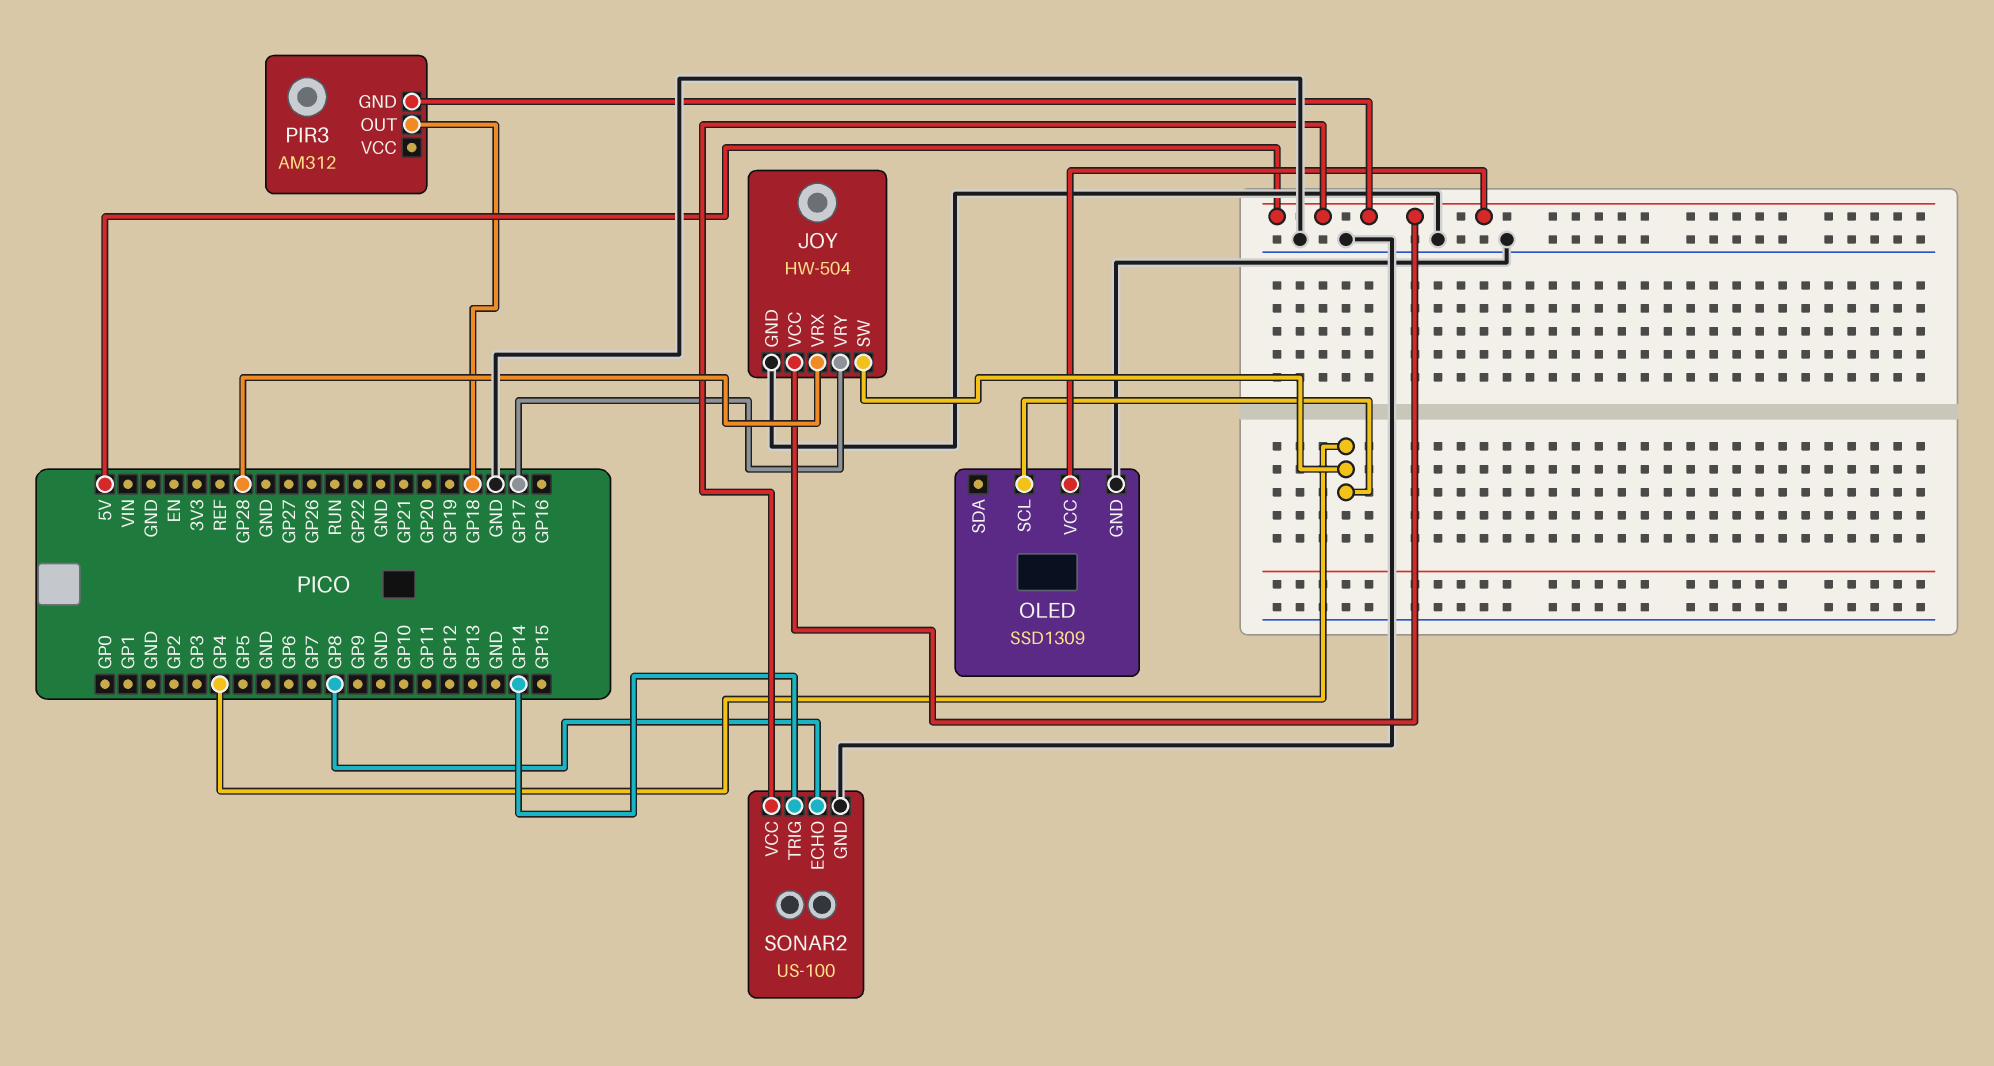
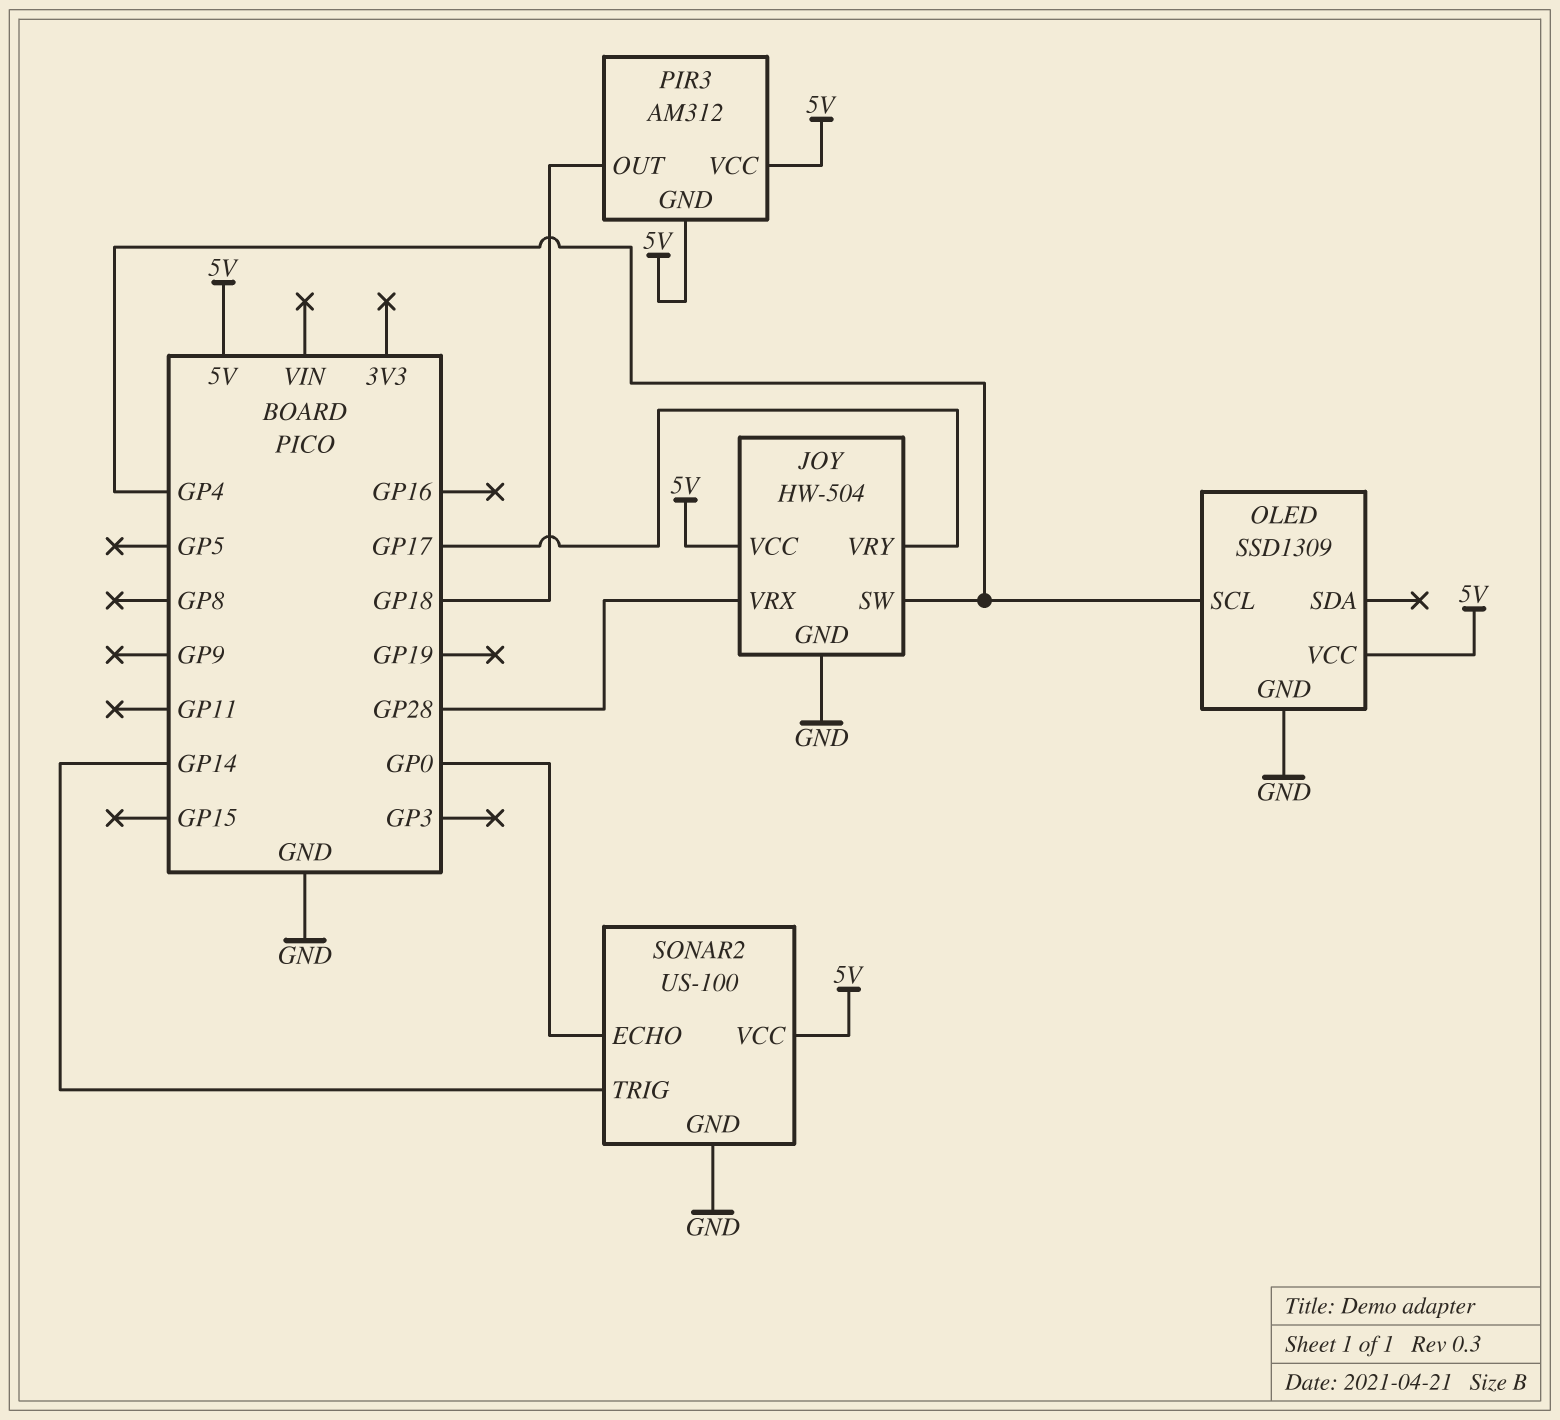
PIR3 pin VCC: none -> 5V
SONAR2 pin ECHO: GP8 -> GP0

